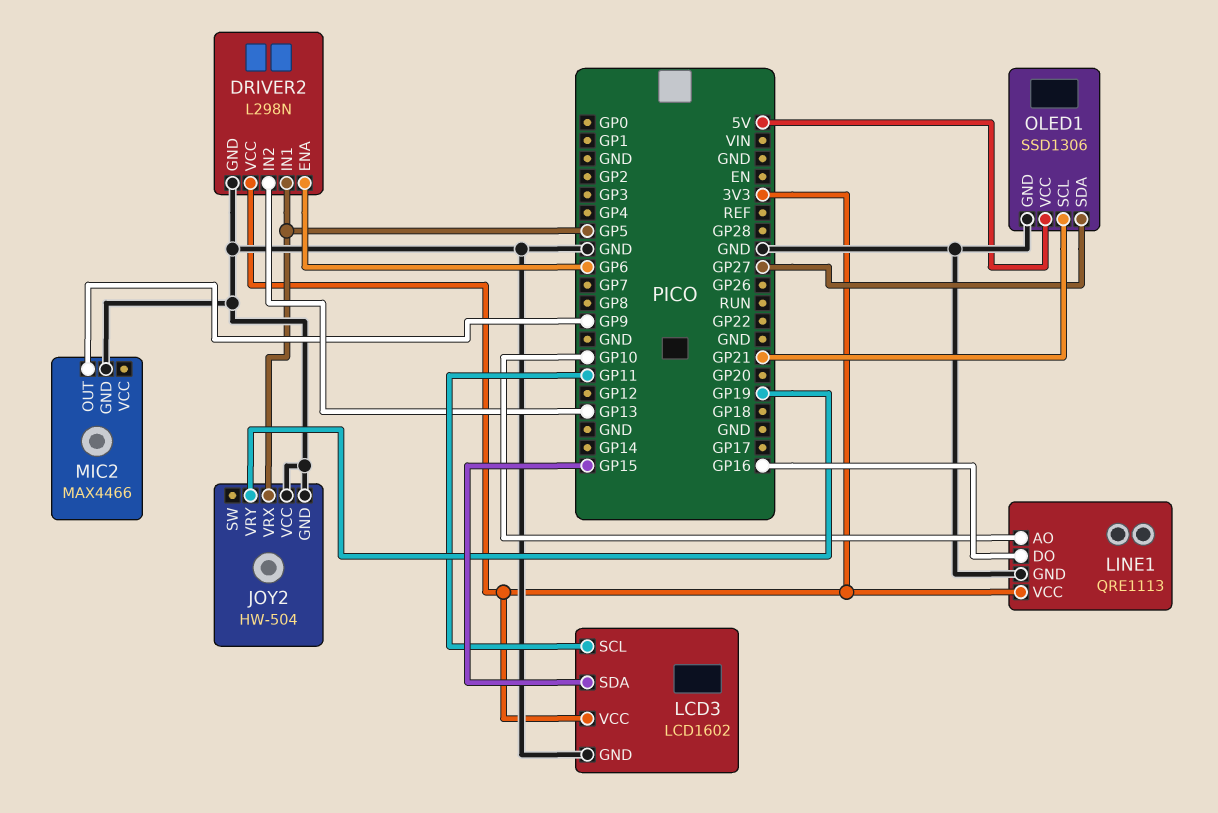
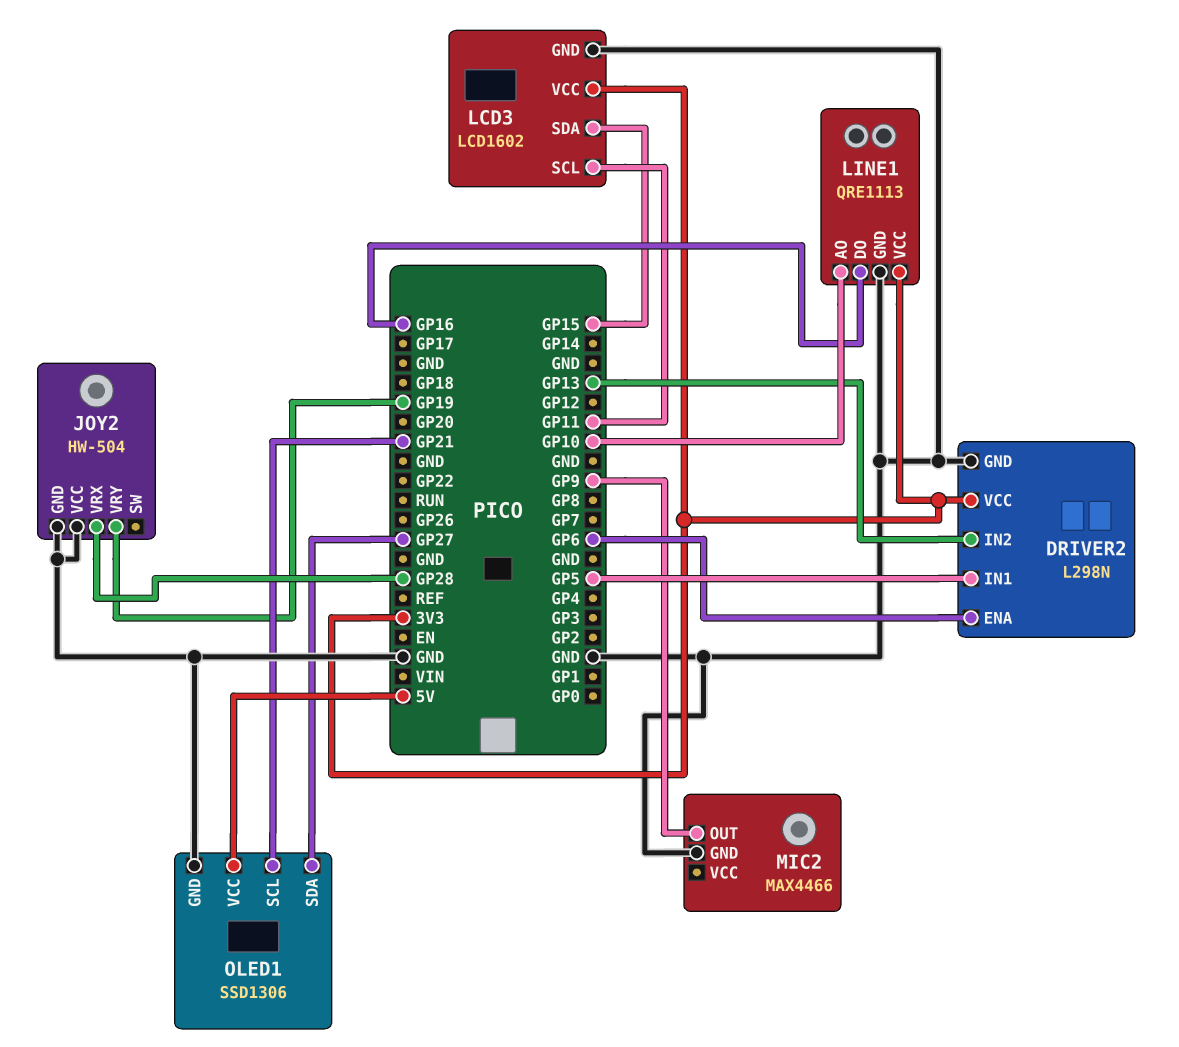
JOY2 pin VRX: GP5 -> GP28

